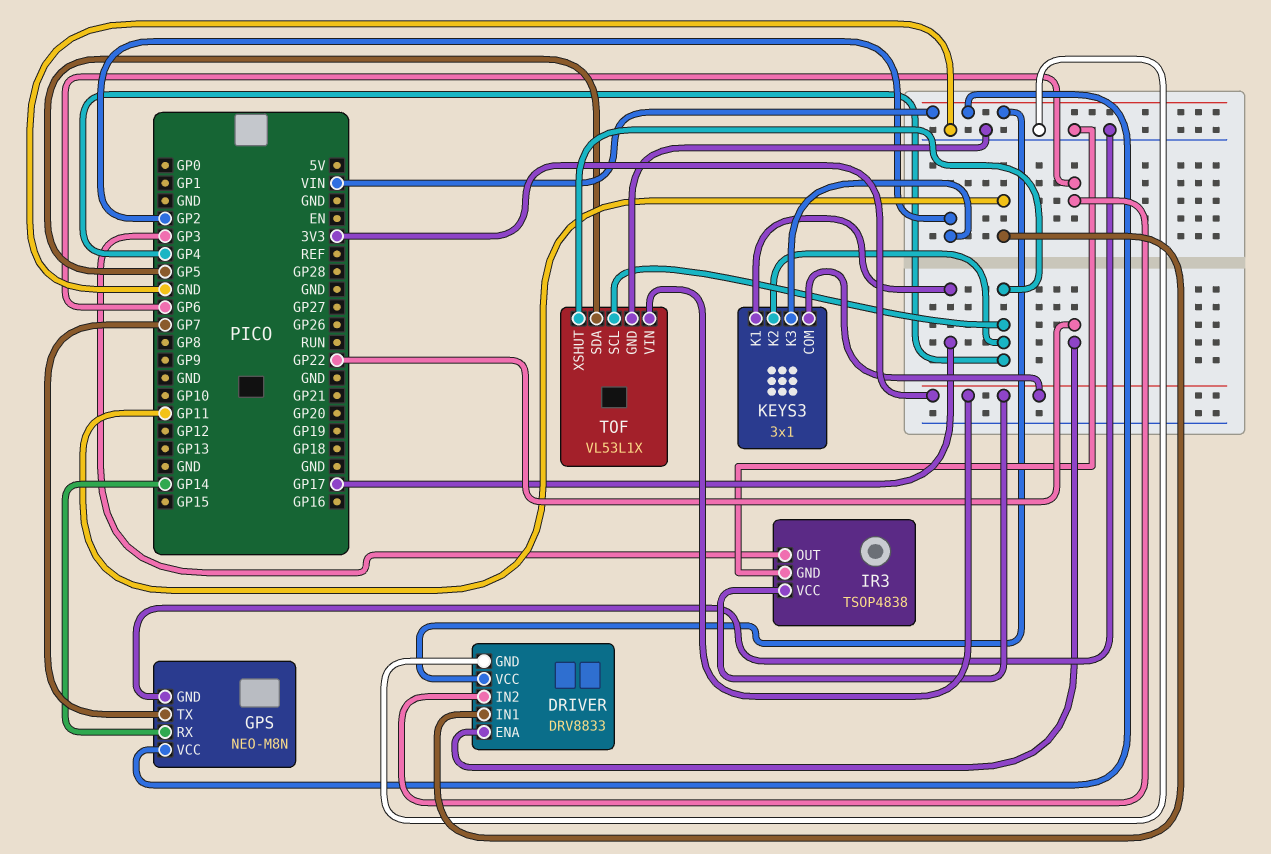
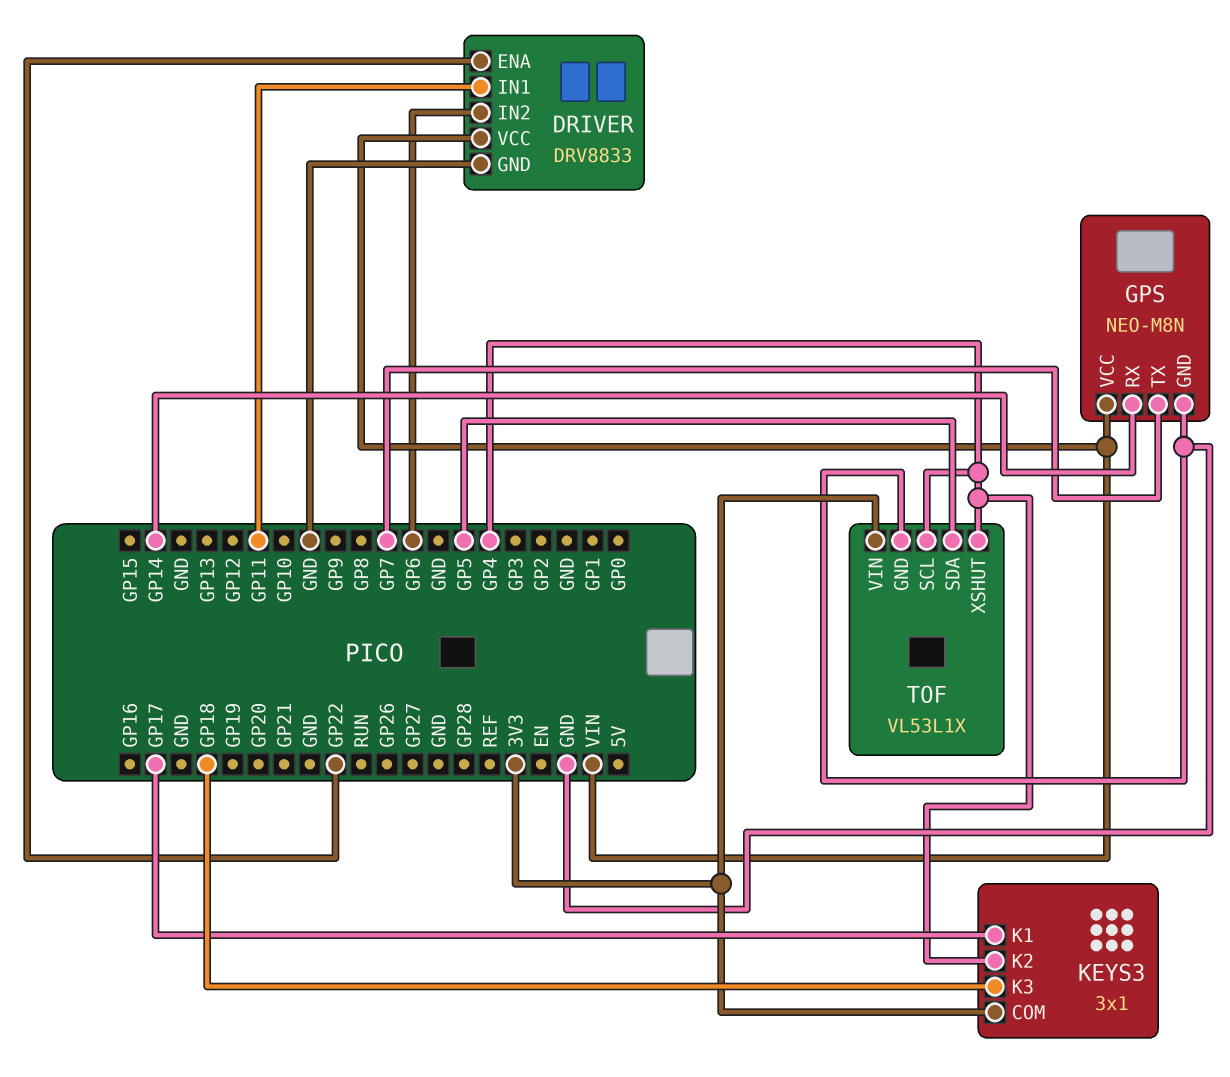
IR3: TSOP4838 -> none
IR3 pin GND: GND -> none
IR3 pin OUT: GP3 -> none
IR3 pin VCC: 3V3 -> none
KEYS3 pin K3: GP2 -> GP18

